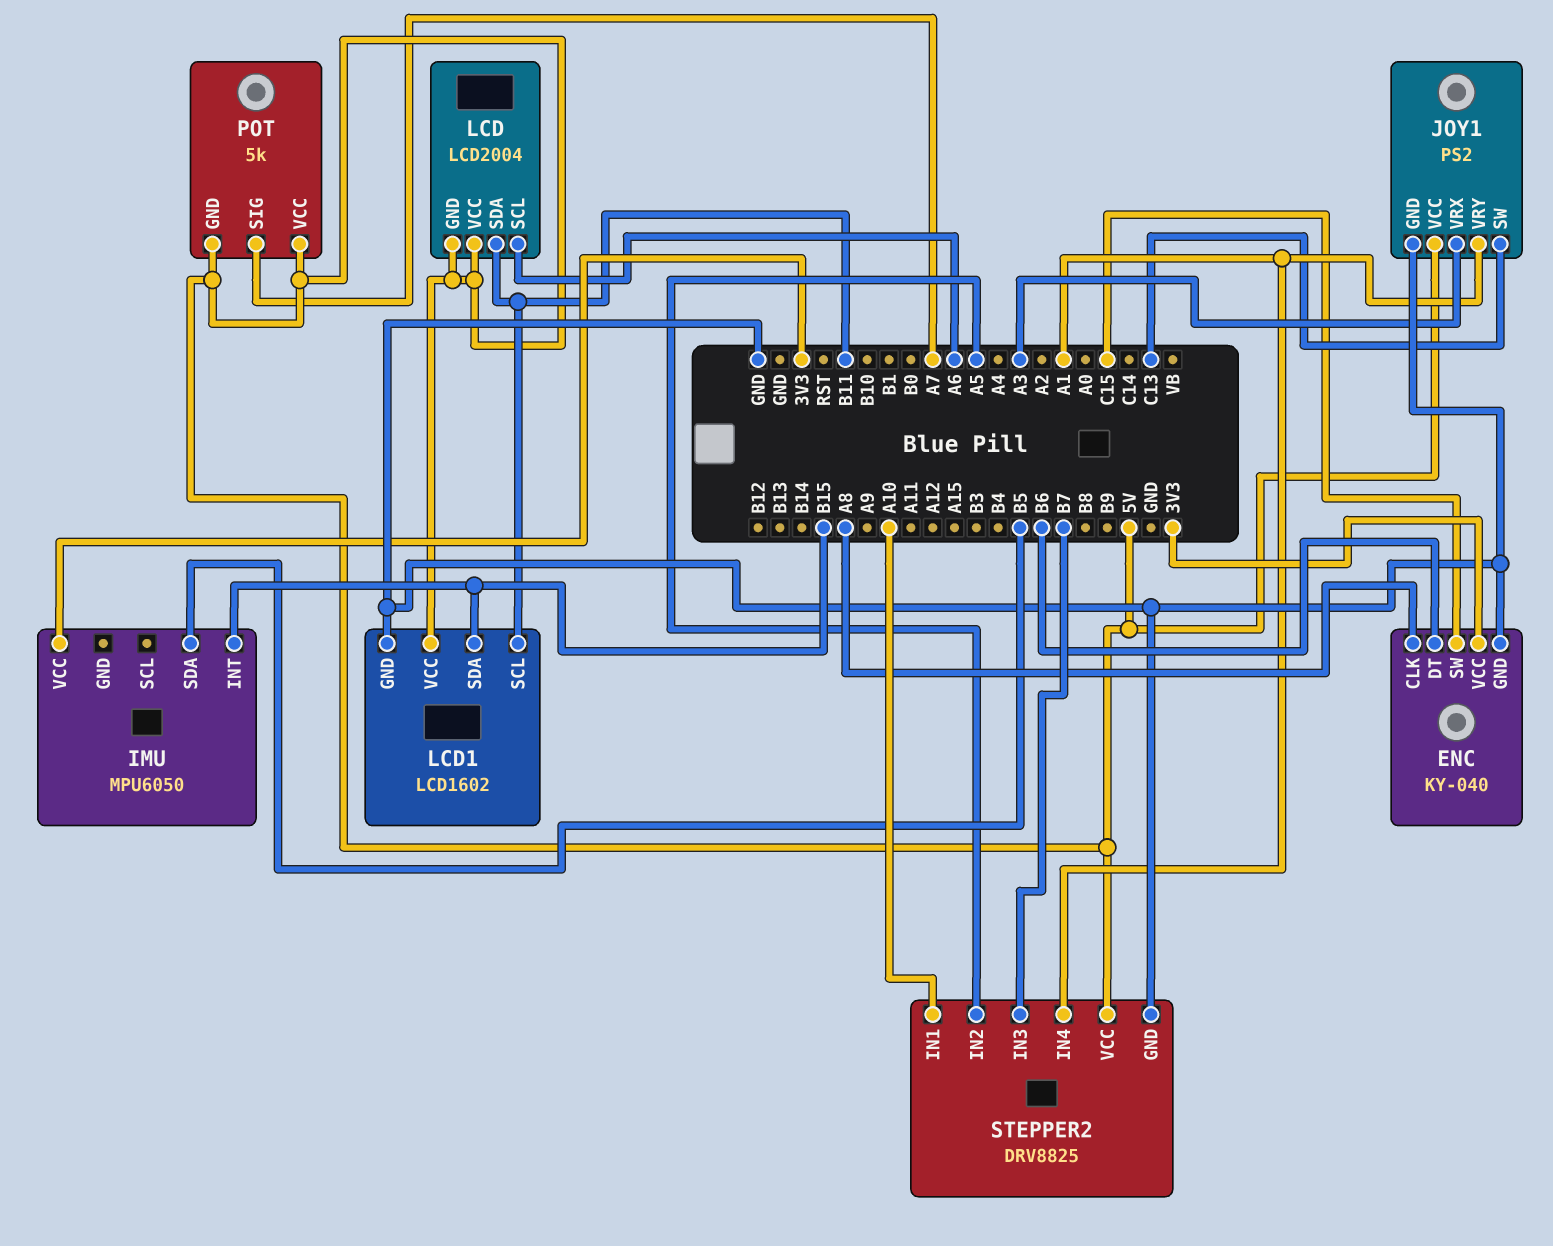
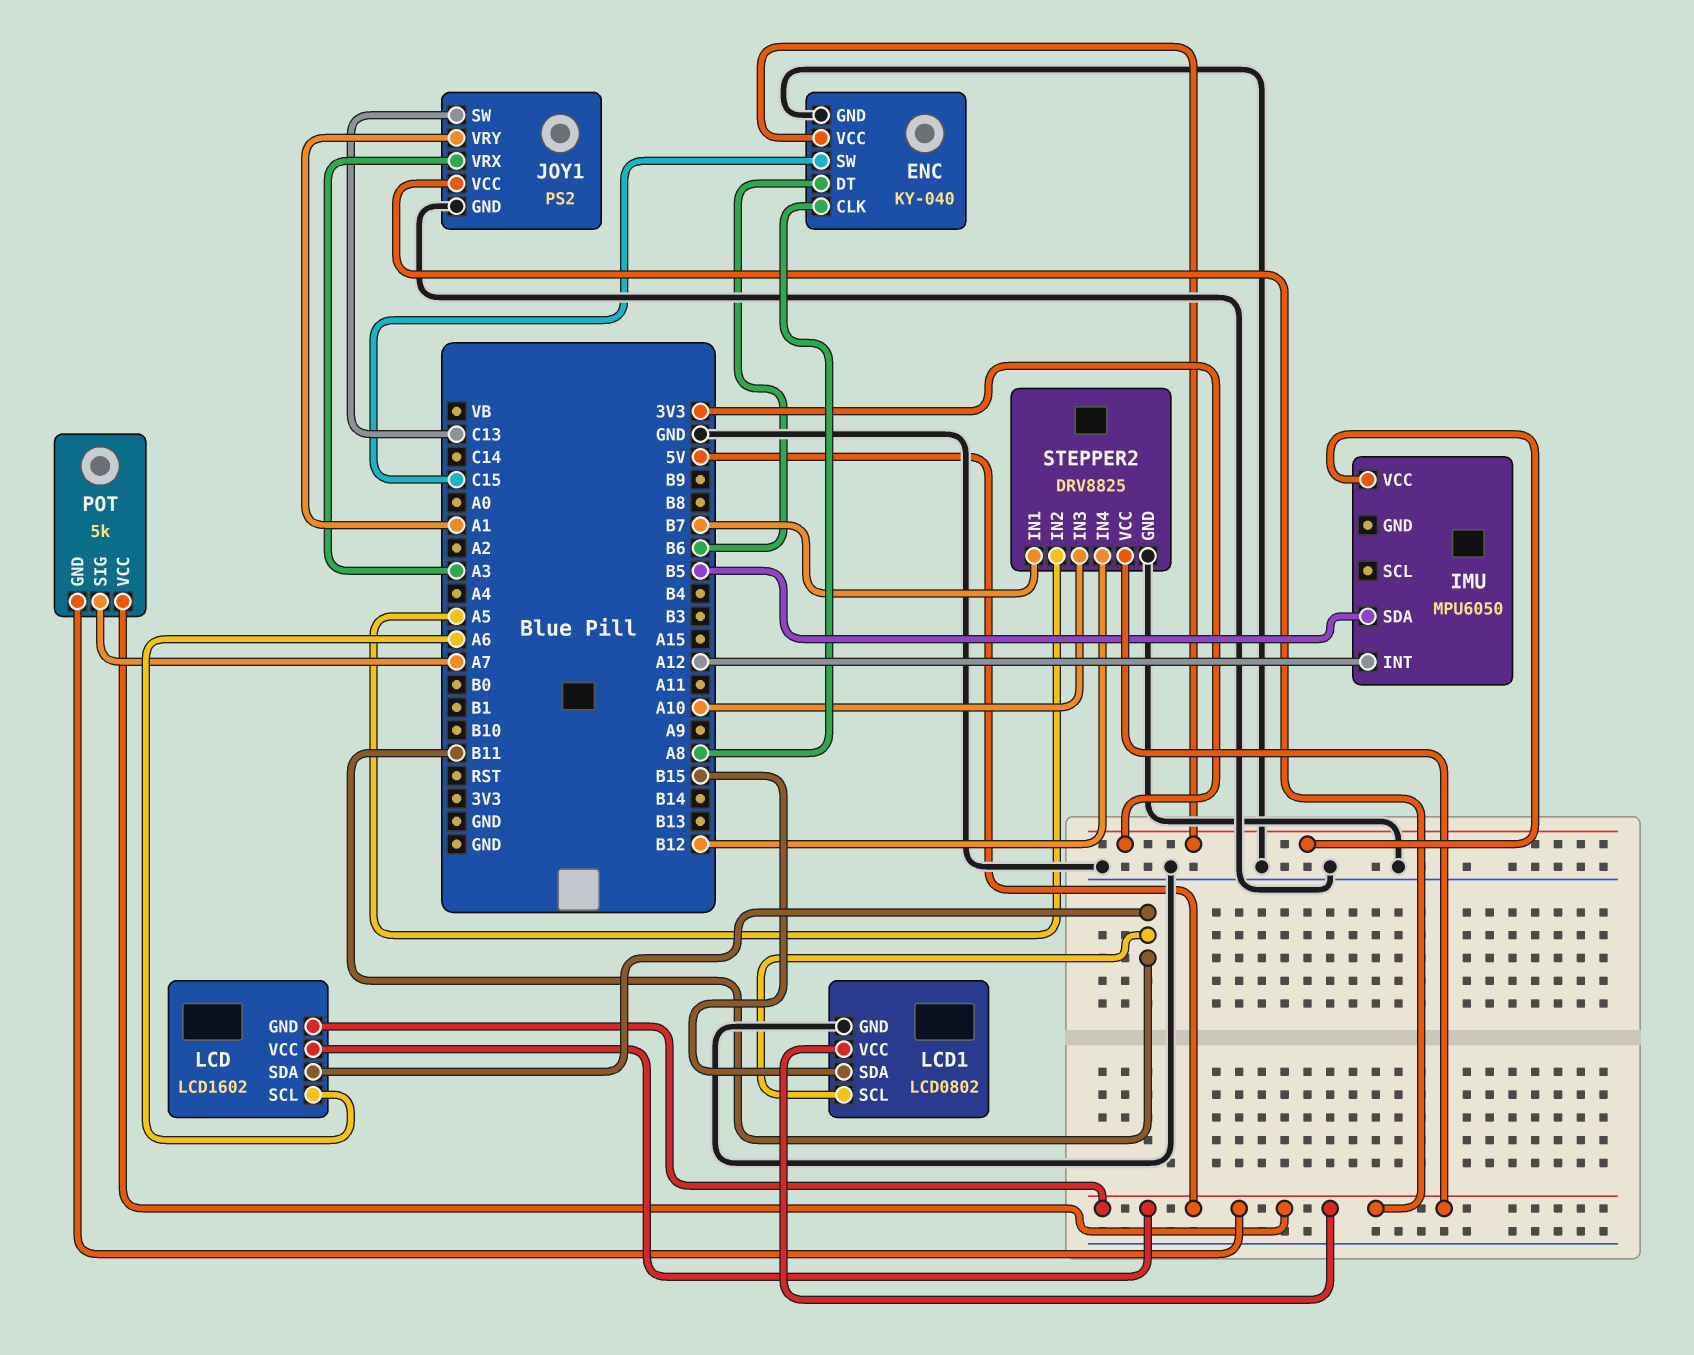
IMU pin INT: B15 -> A12
LCD: LCD2004 -> LCD1602
LCD1: LCD1602 -> LCD0802
STEPPER2 pin IN1: A10 -> B7
STEPPER2 pin IN3: B7 -> A10
STEPPER2 pin IN4: A1 -> B12

